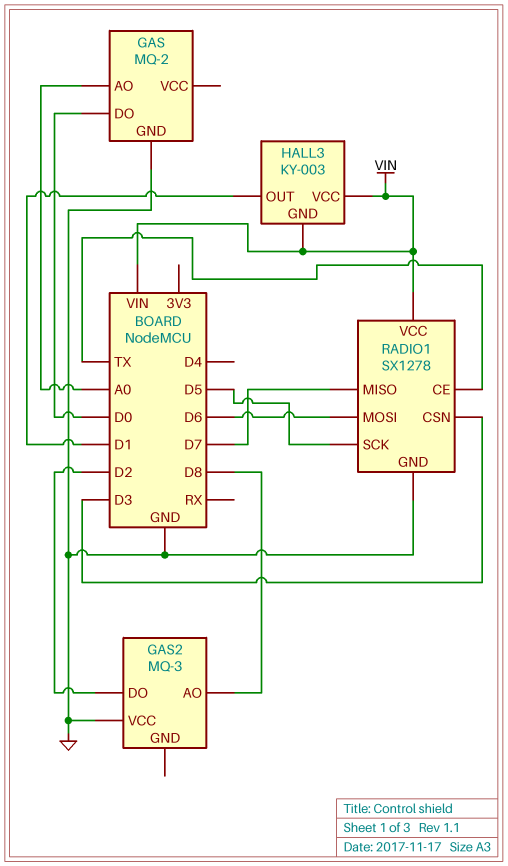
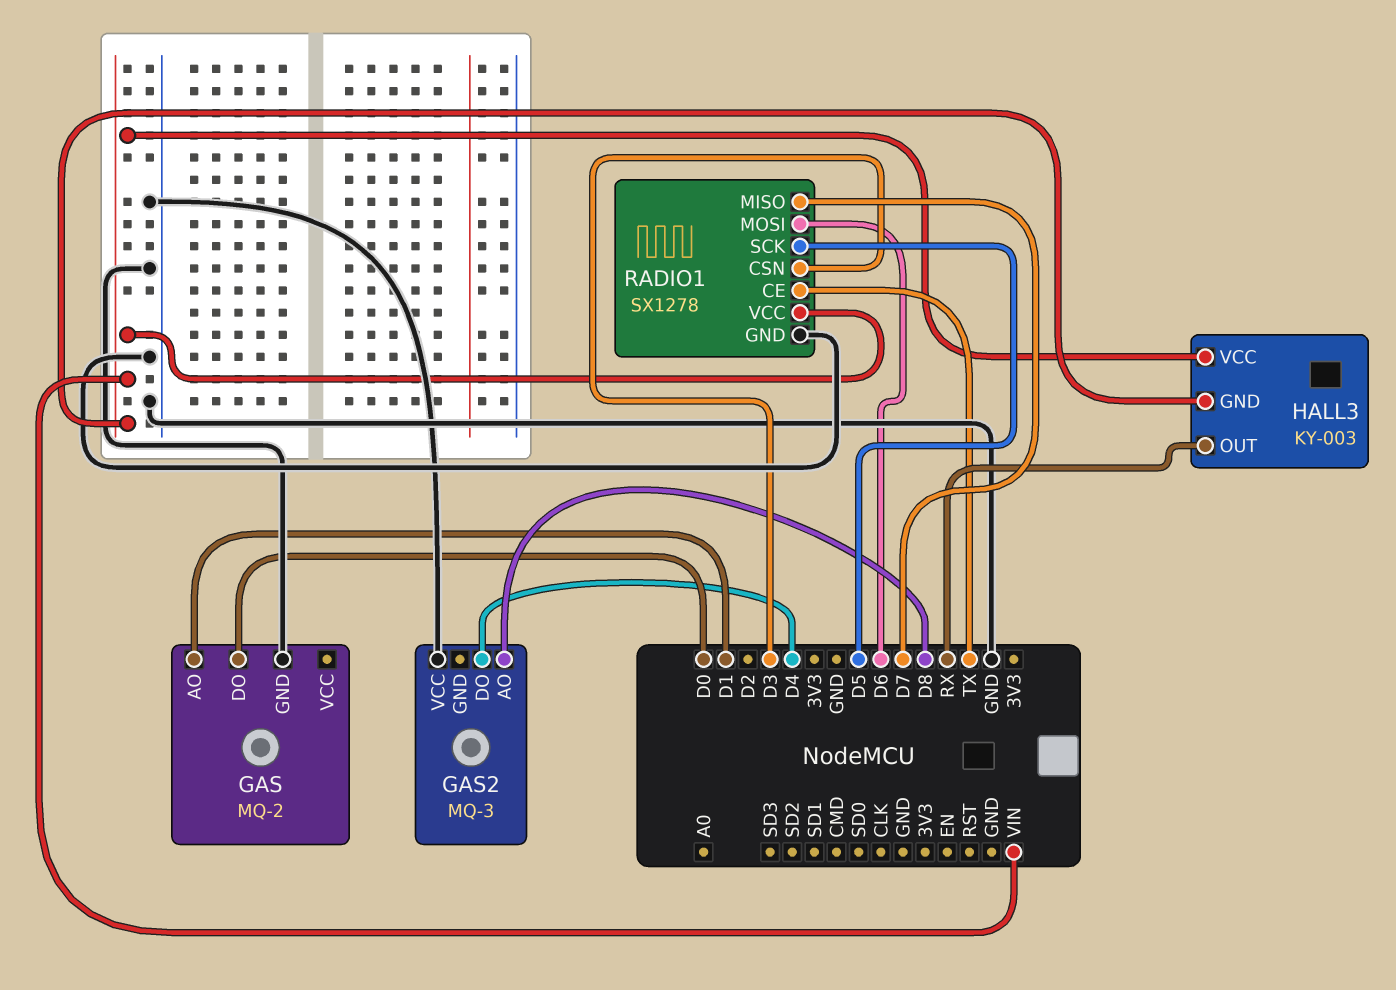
GAS pin AO: A0 -> D1
GAS2 pin DO: D2 -> D4
HALL3 pin OUT: D1 -> RX

